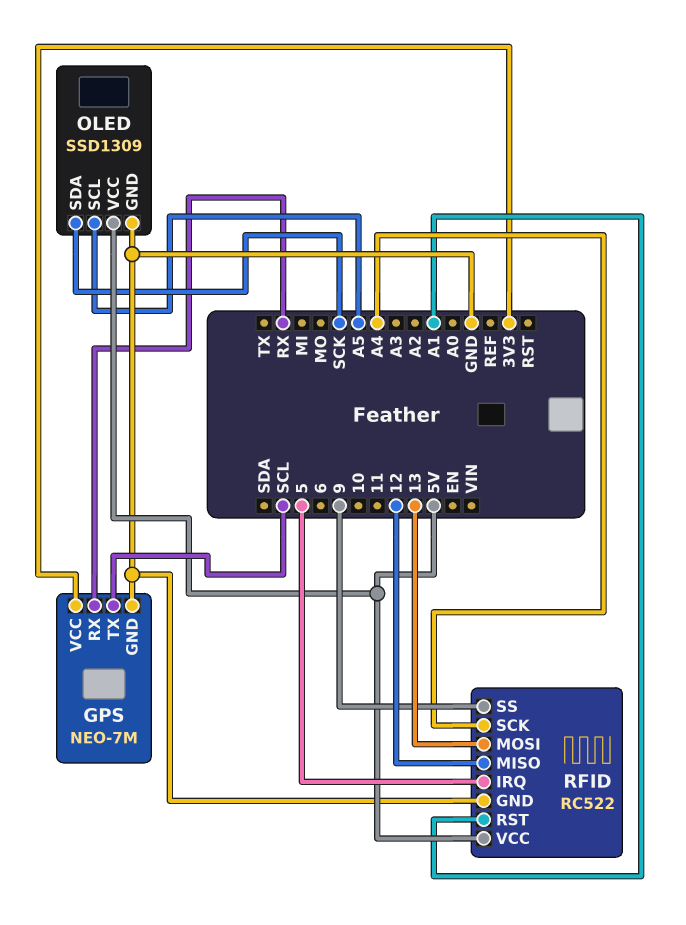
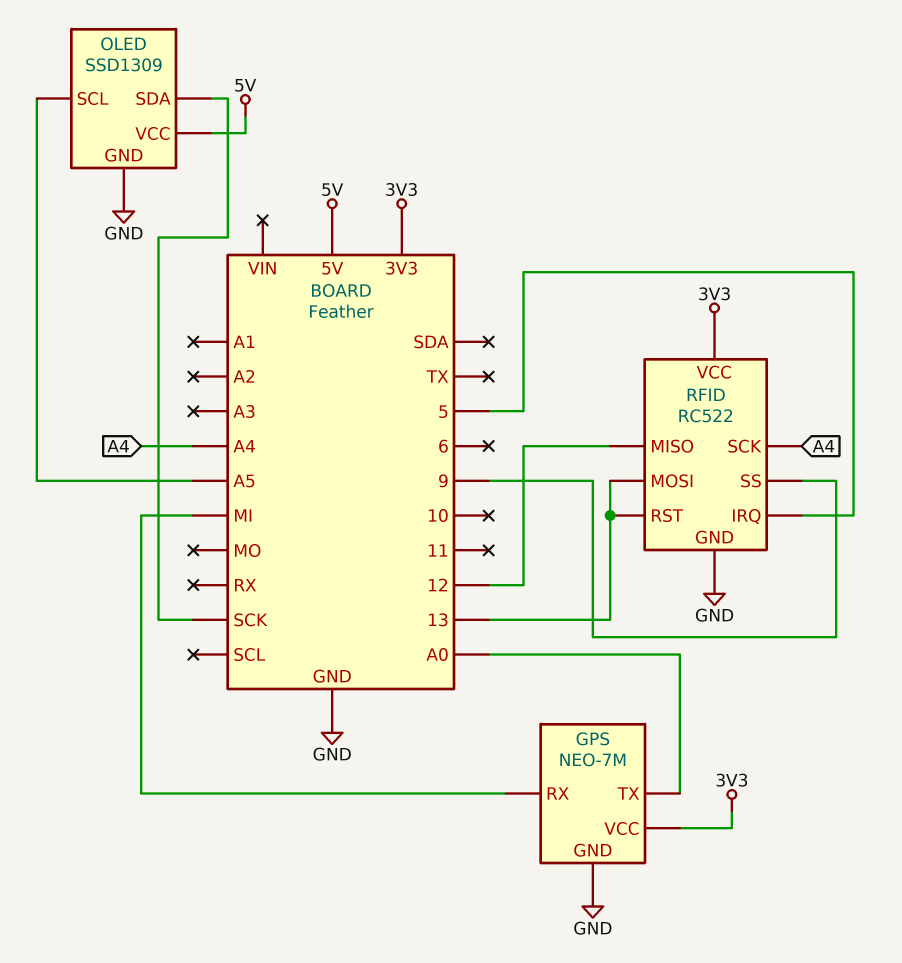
GPS pin RX: RX -> MI
GPS pin TX: SCL -> A0
RFID pin RST: A1 -> 13
RFID pin VCC: 5V -> 3V3

